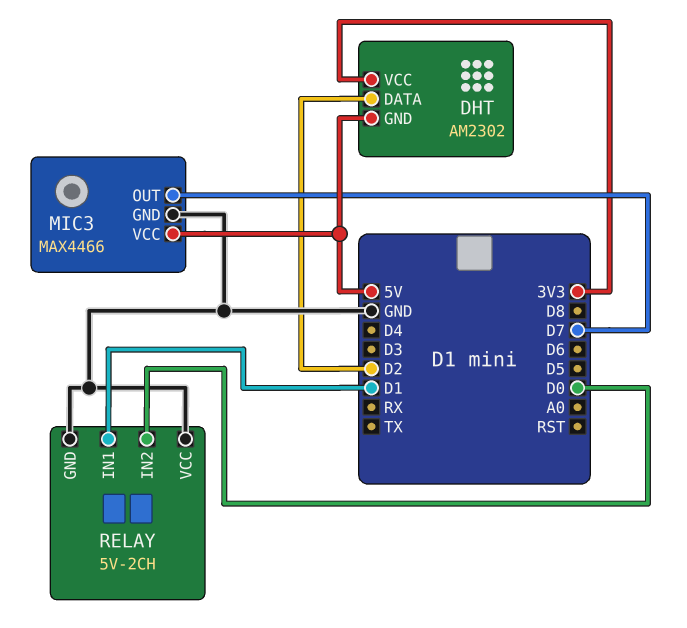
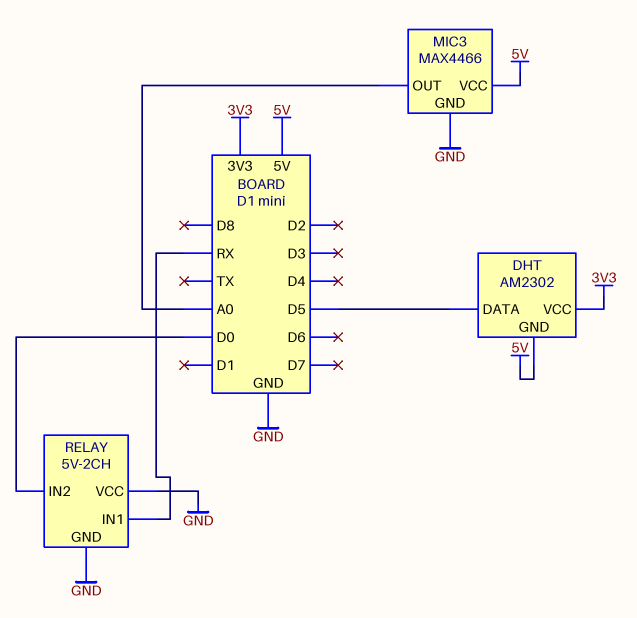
DHT pin DATA: D2 -> D5
MIC3 pin OUT: D7 -> A0
RELAY pin IN1: D1 -> RX

